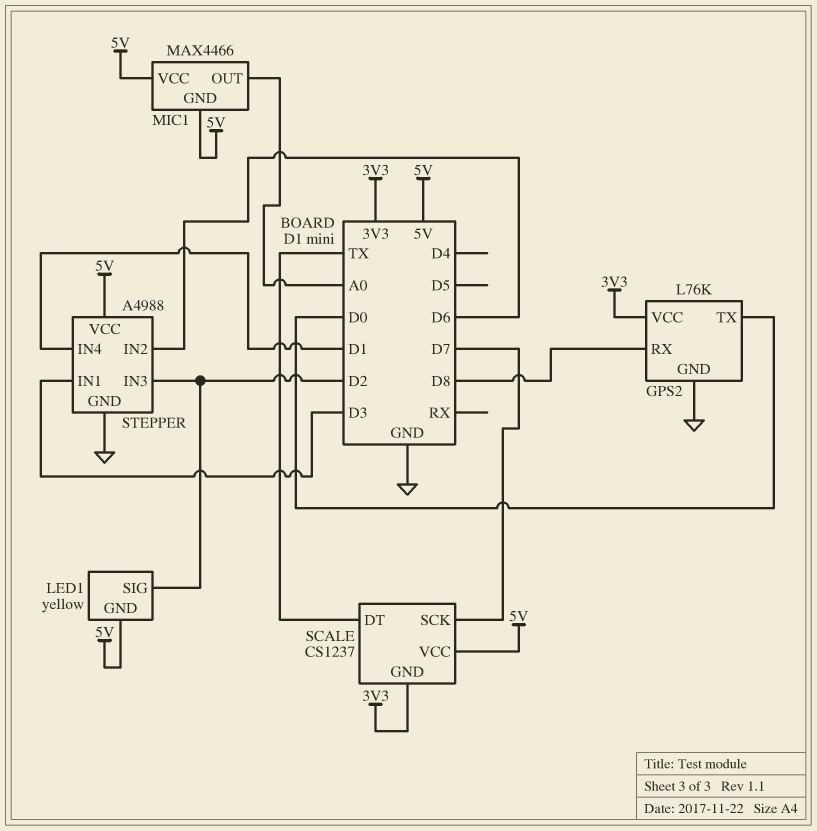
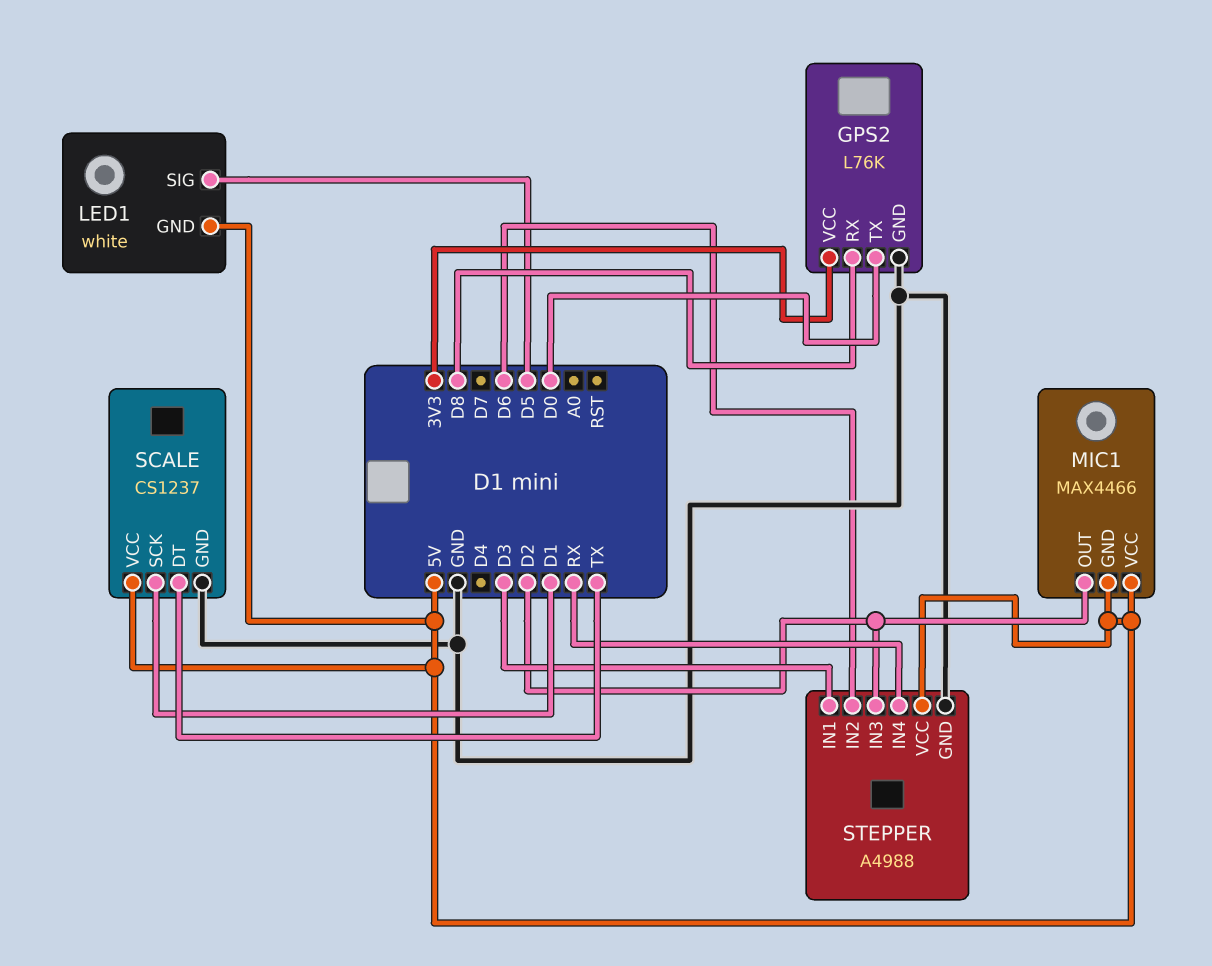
LED1: yellow -> white
LED1 pin SIG: D2 -> D5
MIC1 pin OUT: A0 -> D2
SCALE pin GND: 3V3 -> GND
SCALE pin SCK: D7 -> D1
STEPPER pin IN4: D1 -> RX

